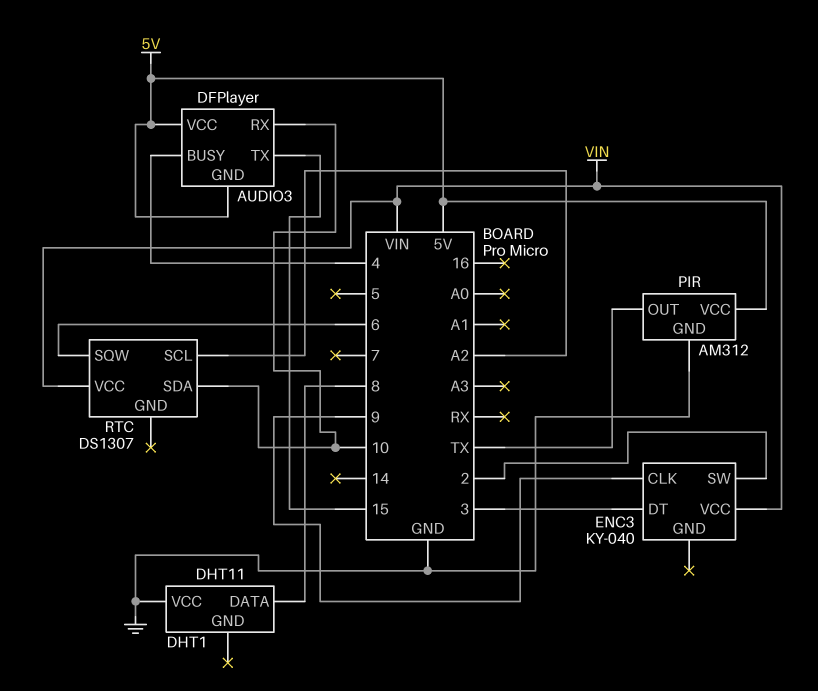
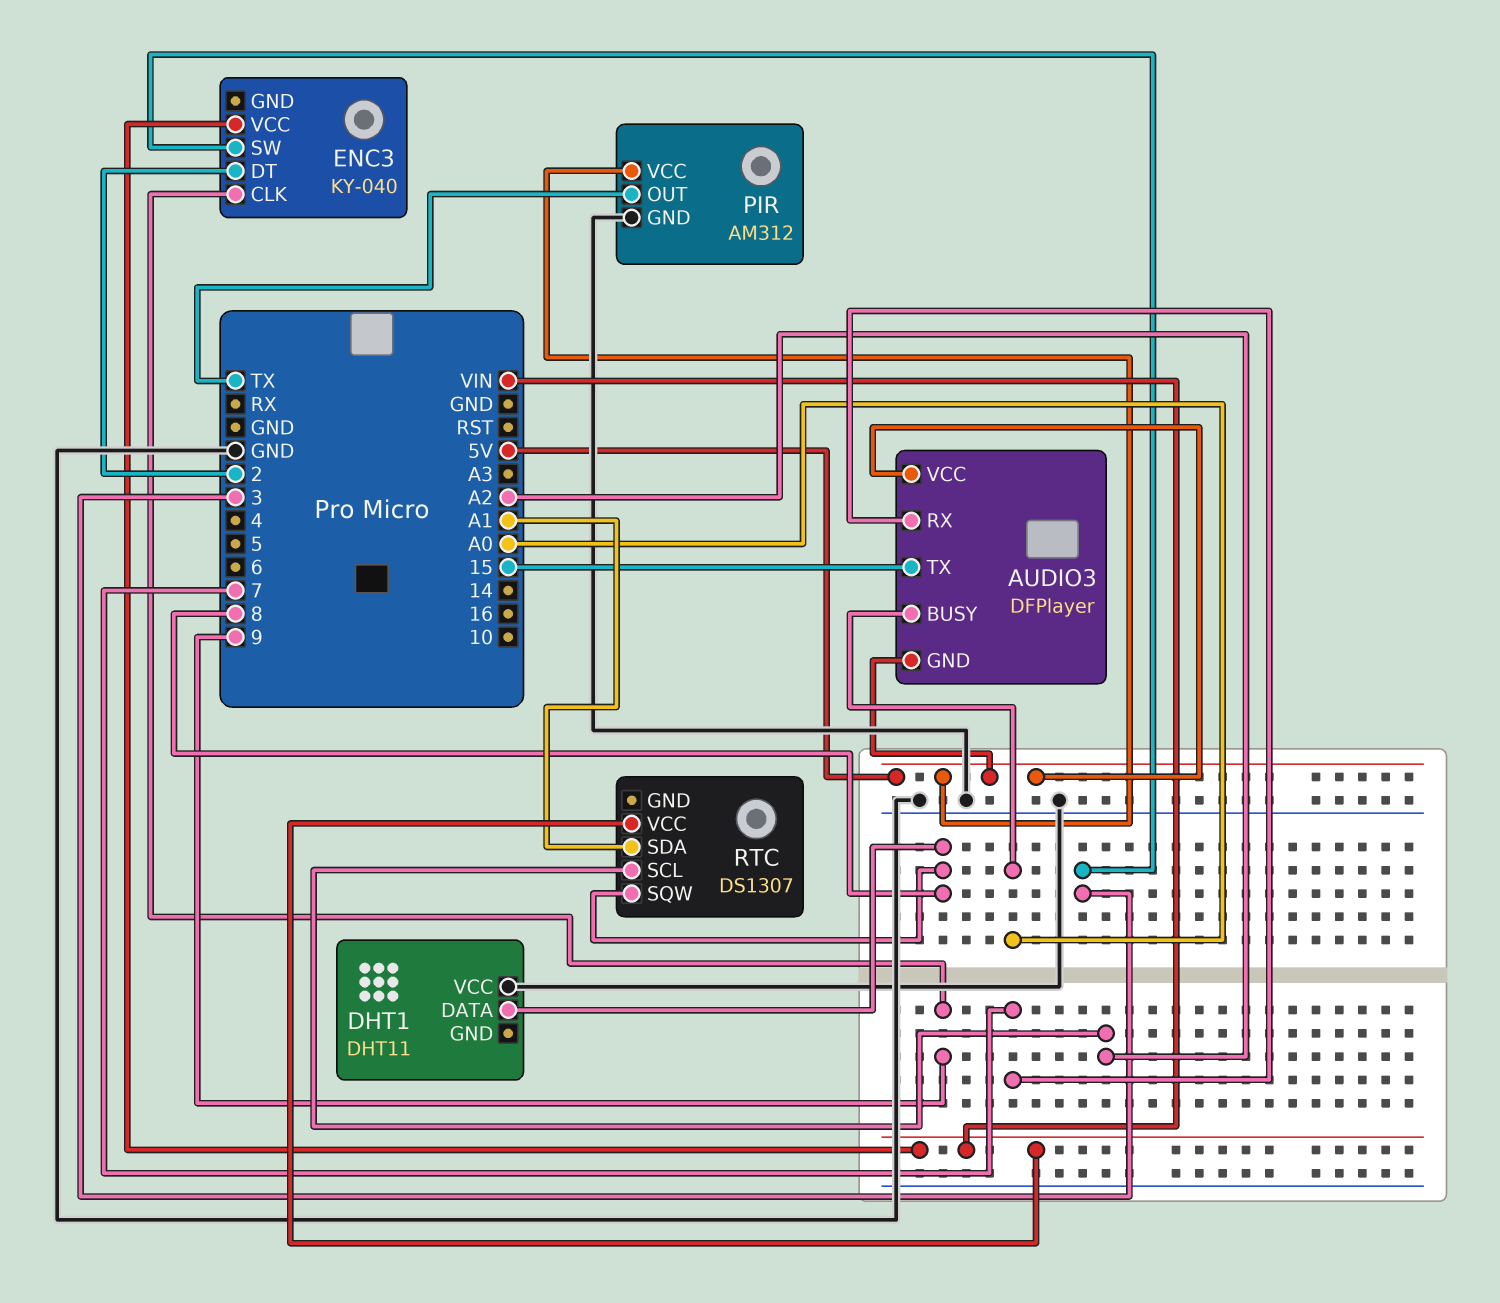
AUDIO3 pin BUSY: 4 -> A0
AUDIO3 pin RX: 10 -> 7
ENC3 pin DT: 3 -> 2
ENC3 pin SW: 2 -> 3
RTC pin SDA: 10 -> A1
RTC pin SQW: 6 -> 8

